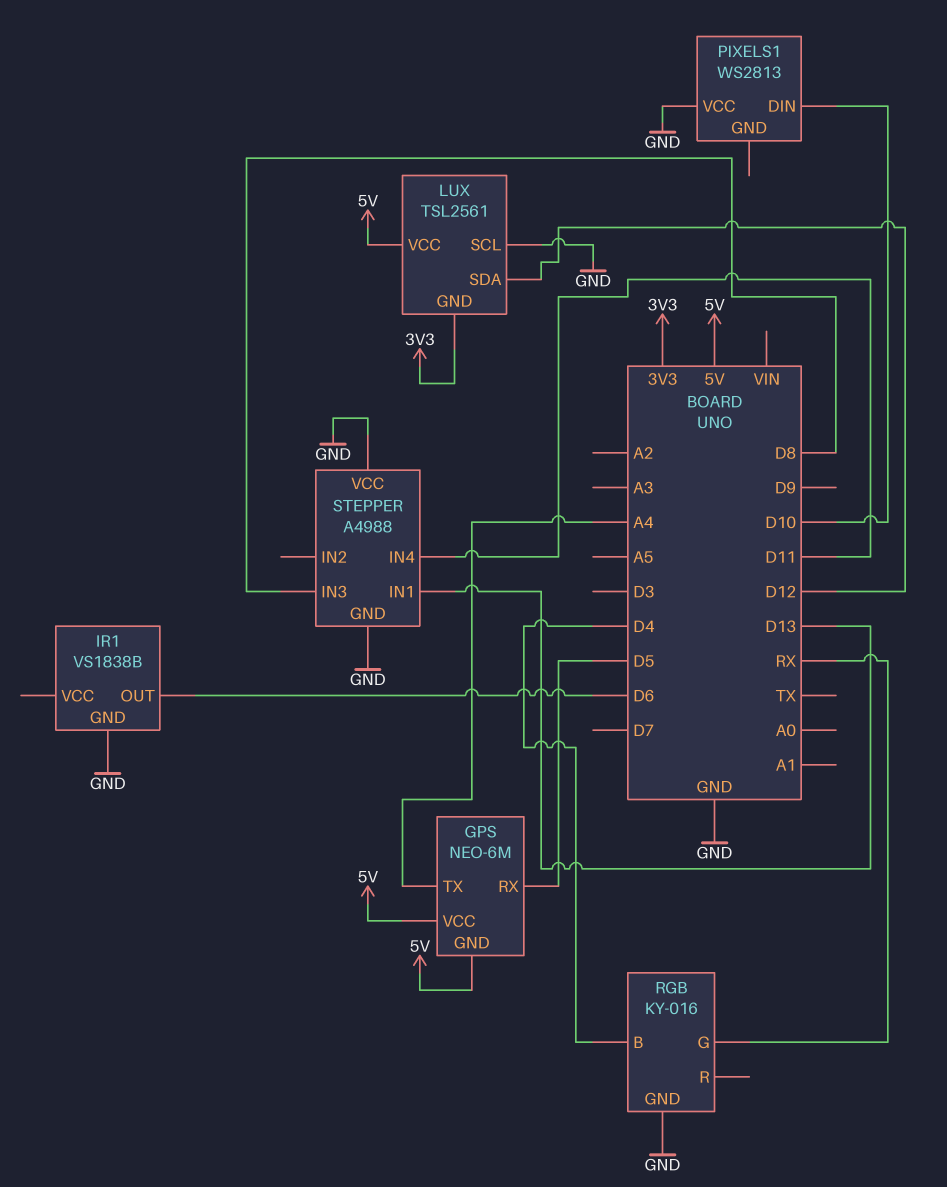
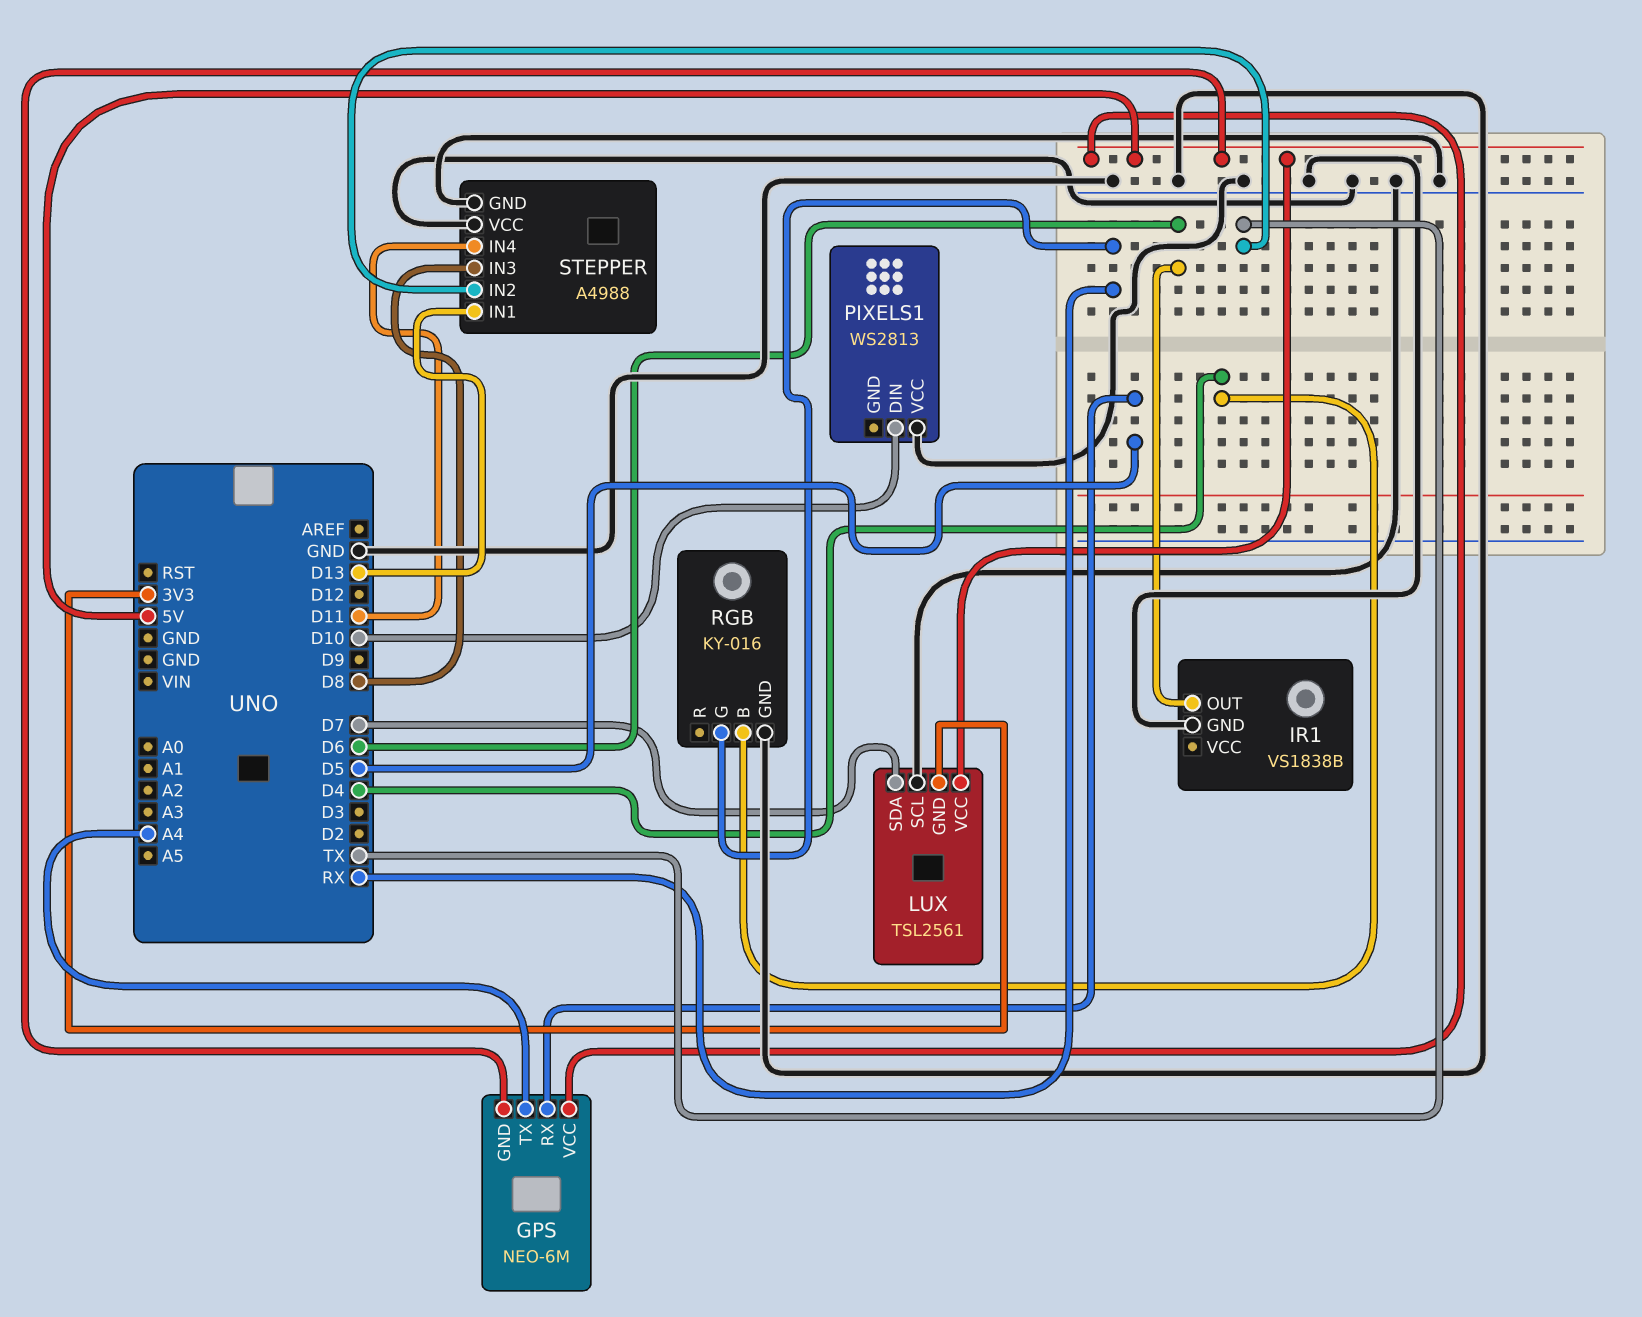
LUX pin SDA: D12 -> D7
STEPPER pin IN2: none -> TX

